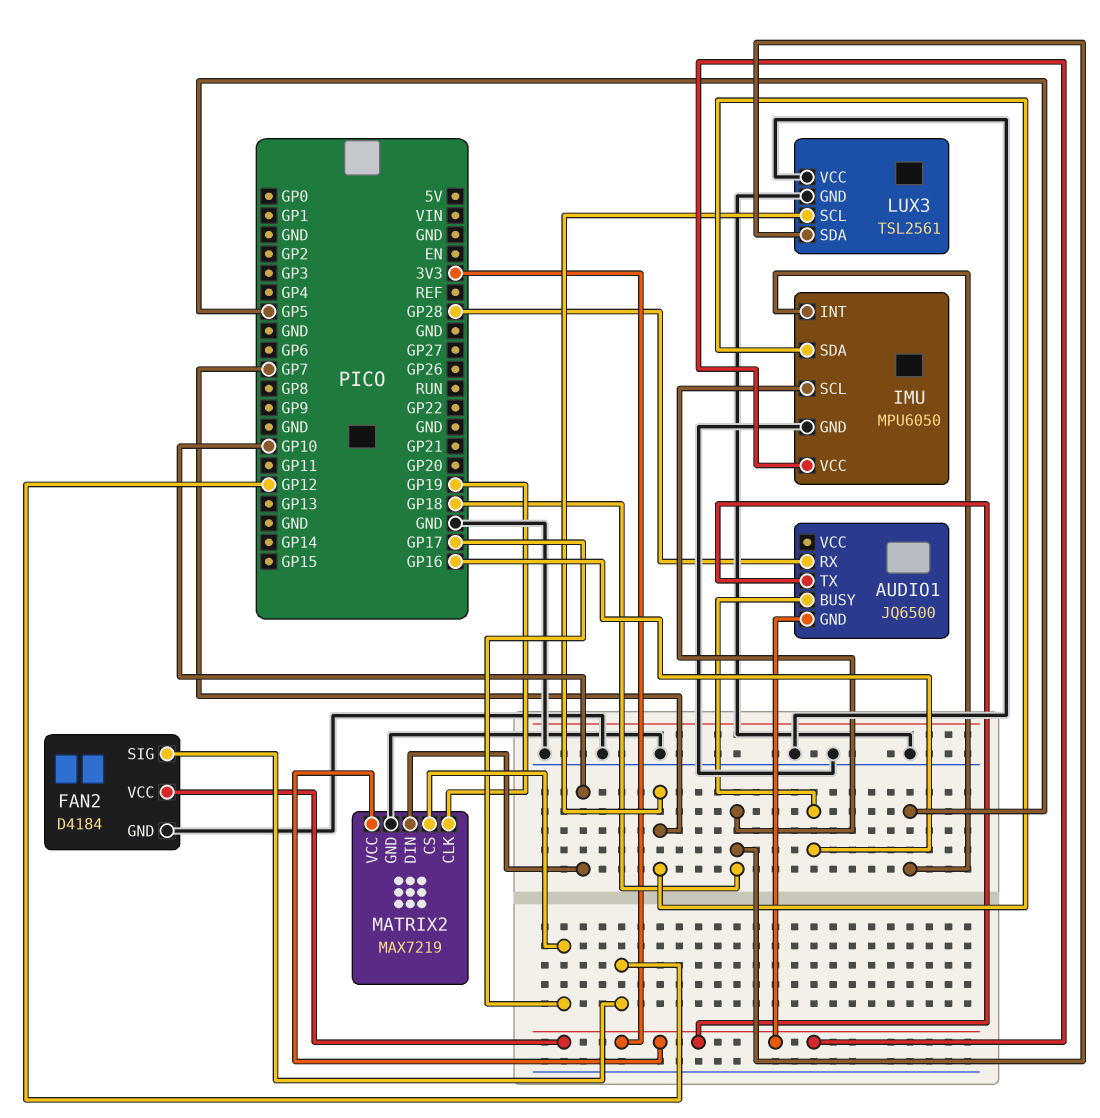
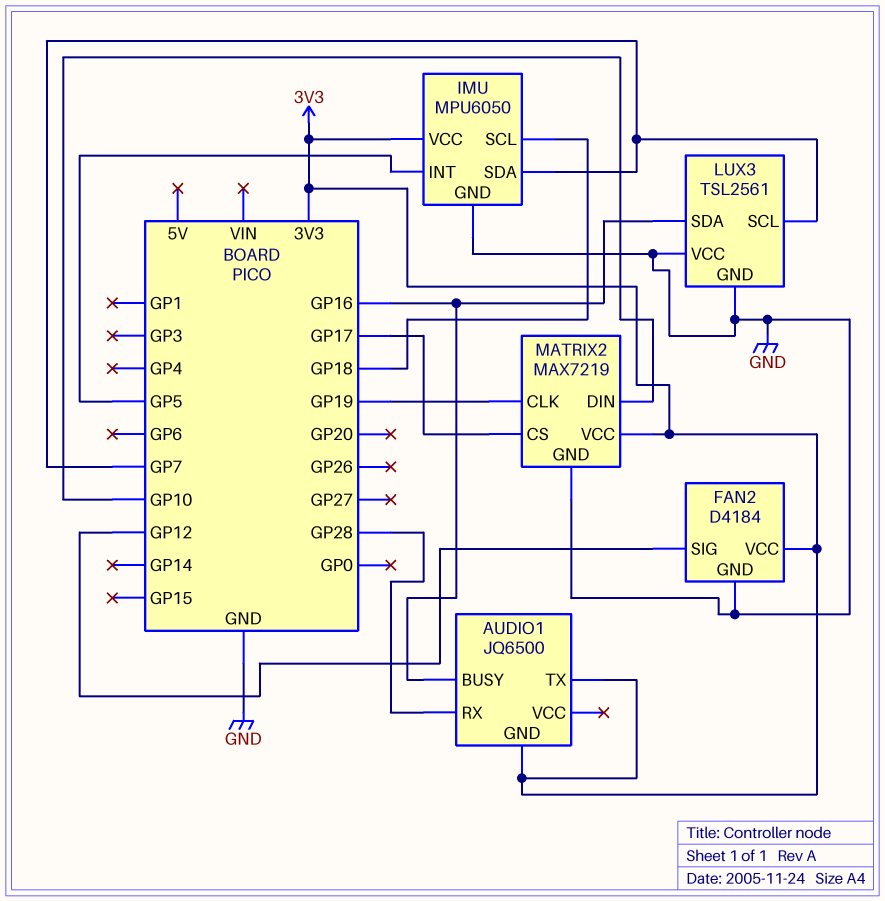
LUX3 pin SDA: GP18 -> GP16

